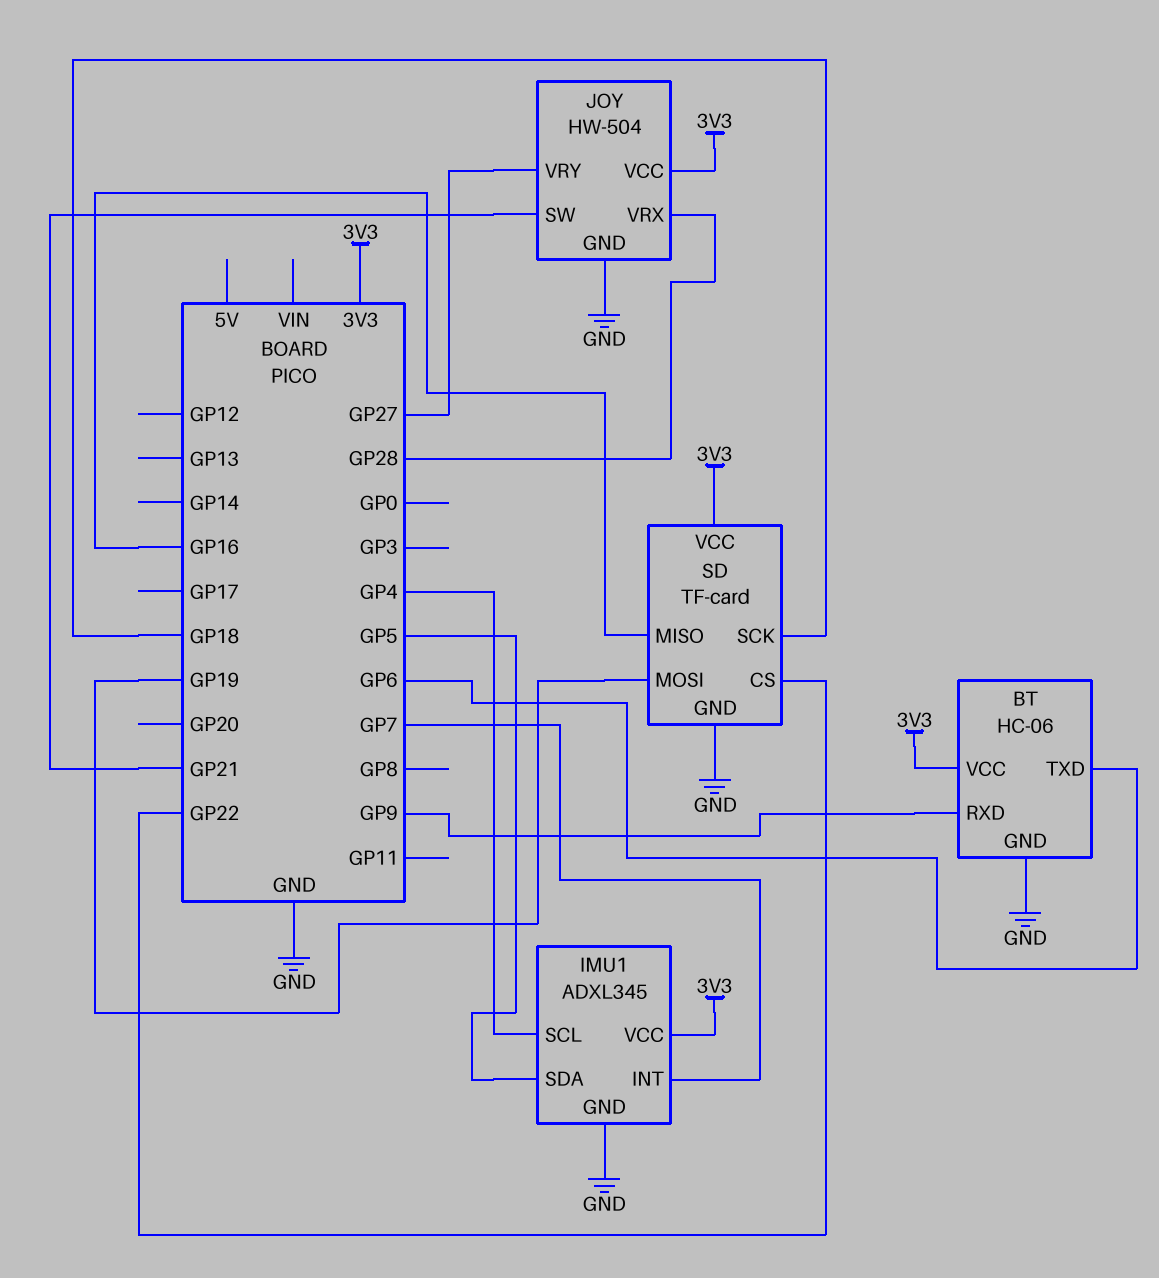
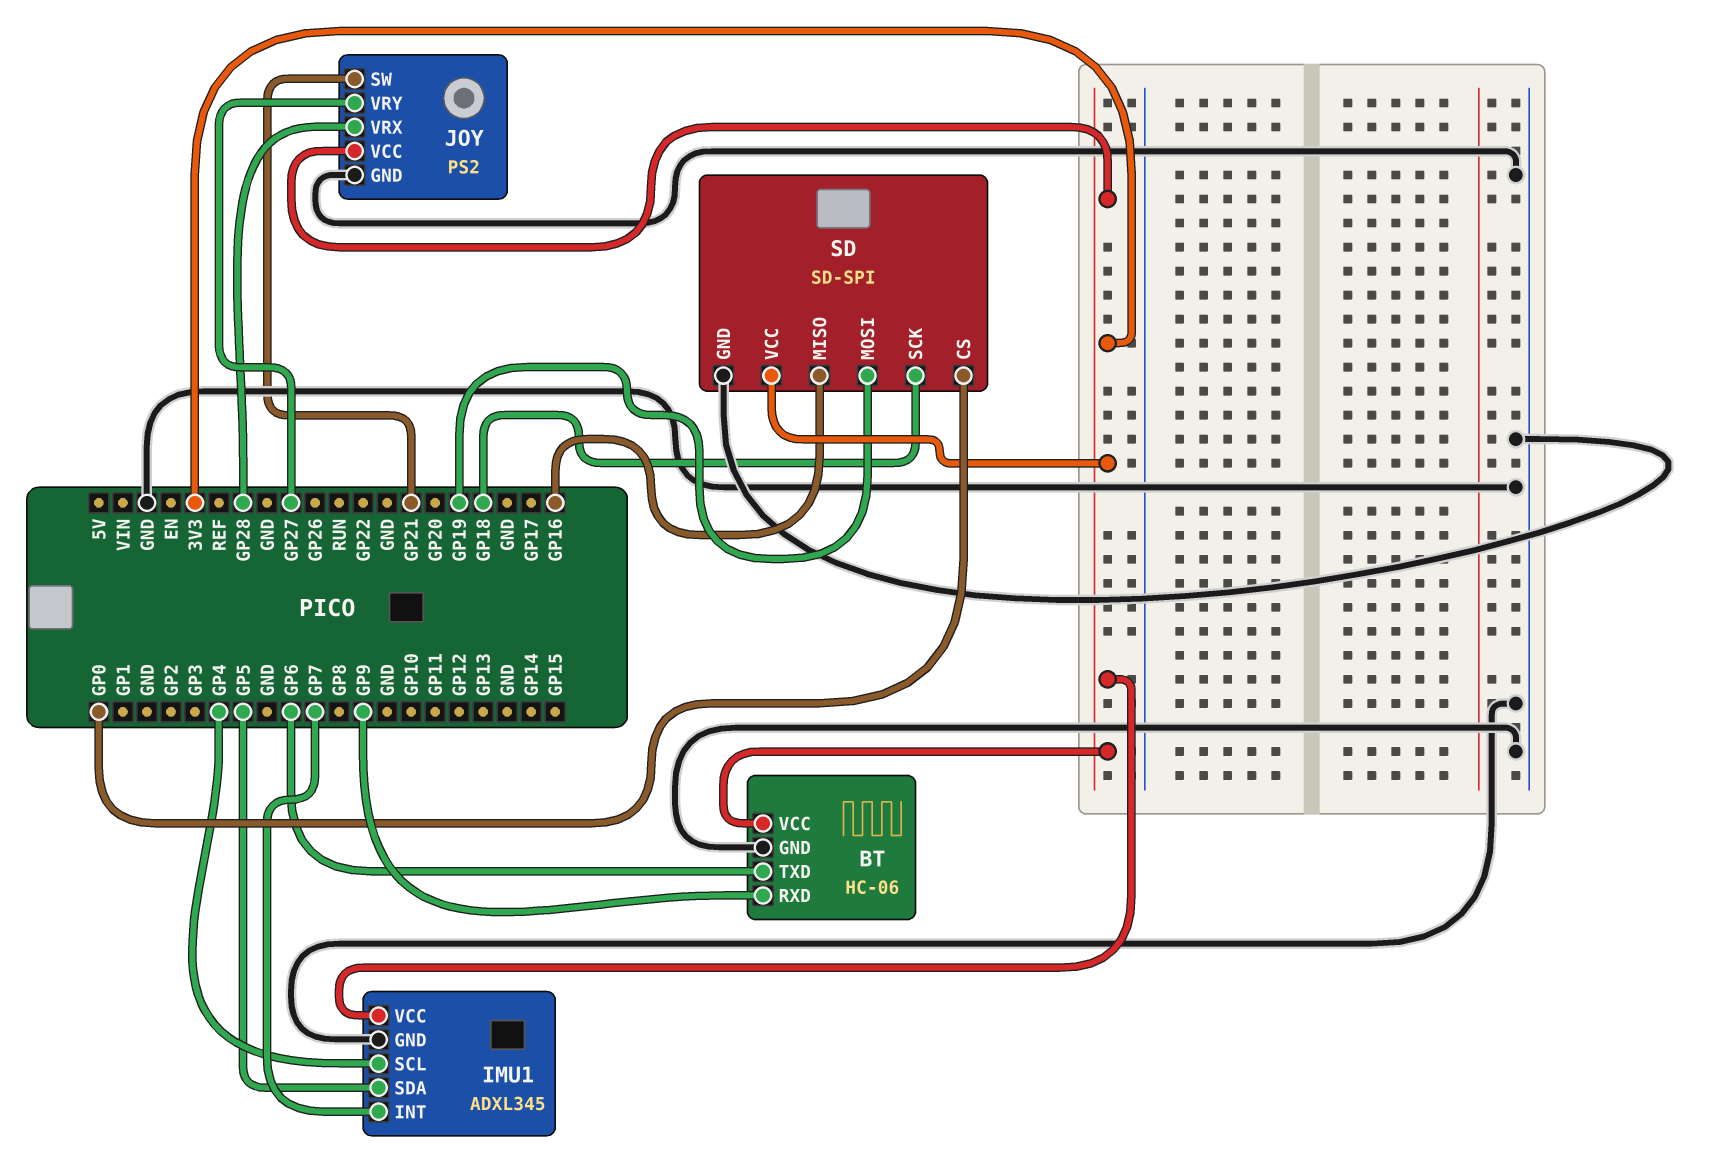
JOY: HW-504 -> PS2
SD: TF-card -> SD-SPI
SD pin CS: GP22 -> GP0

